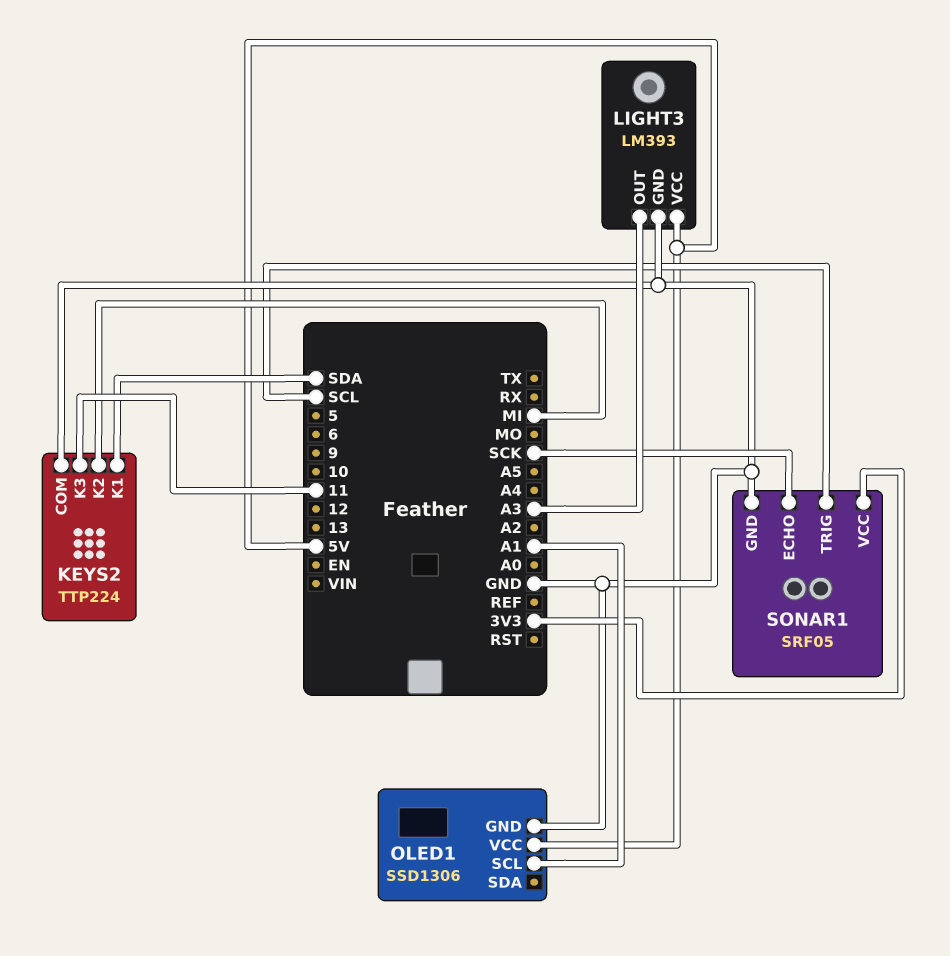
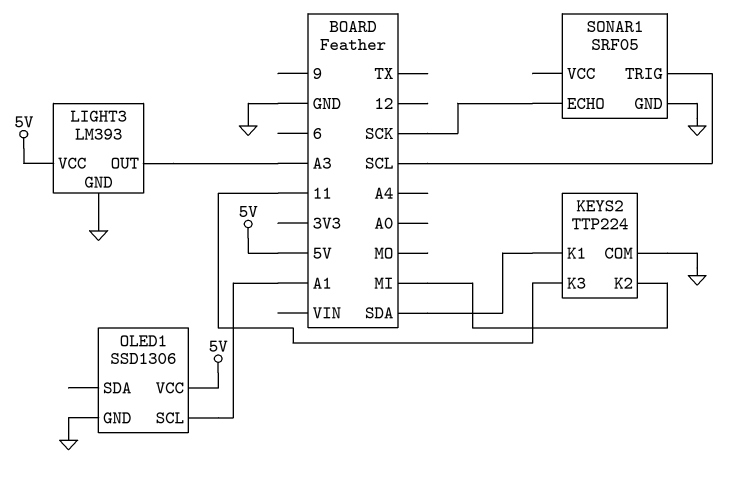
SONAR1 pin VCC: 3V3 -> none

